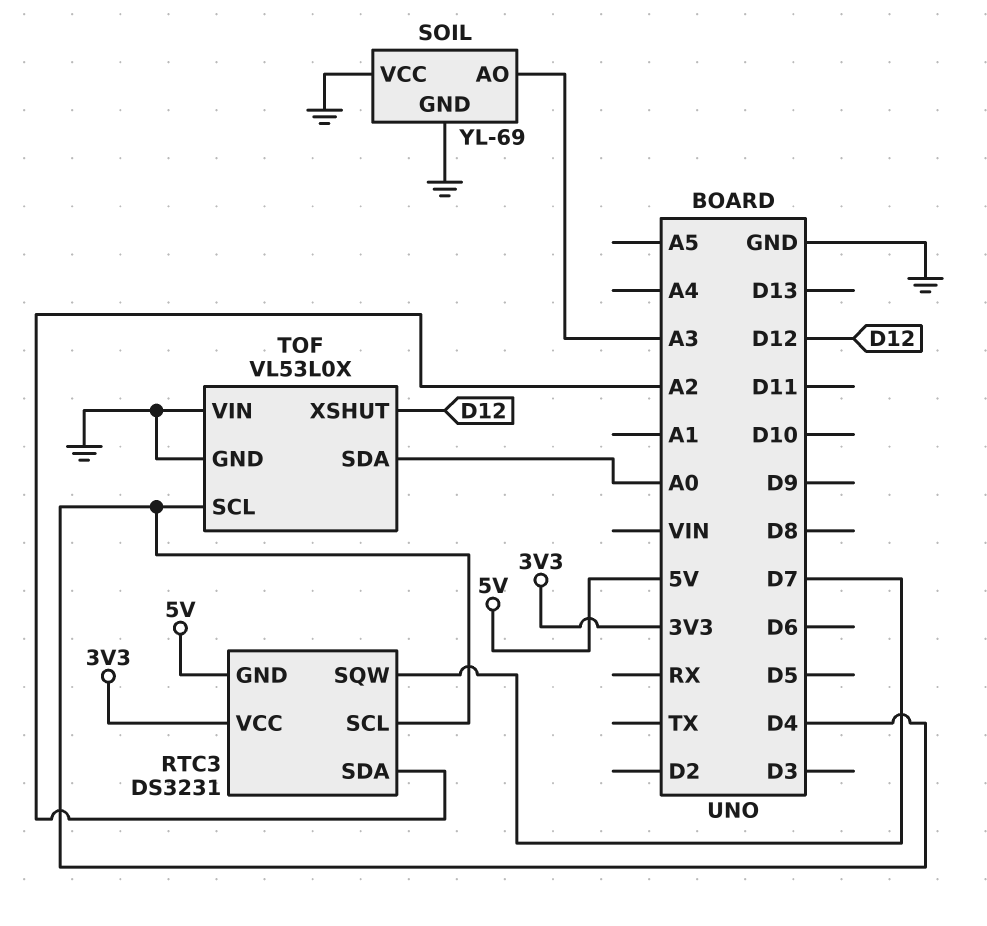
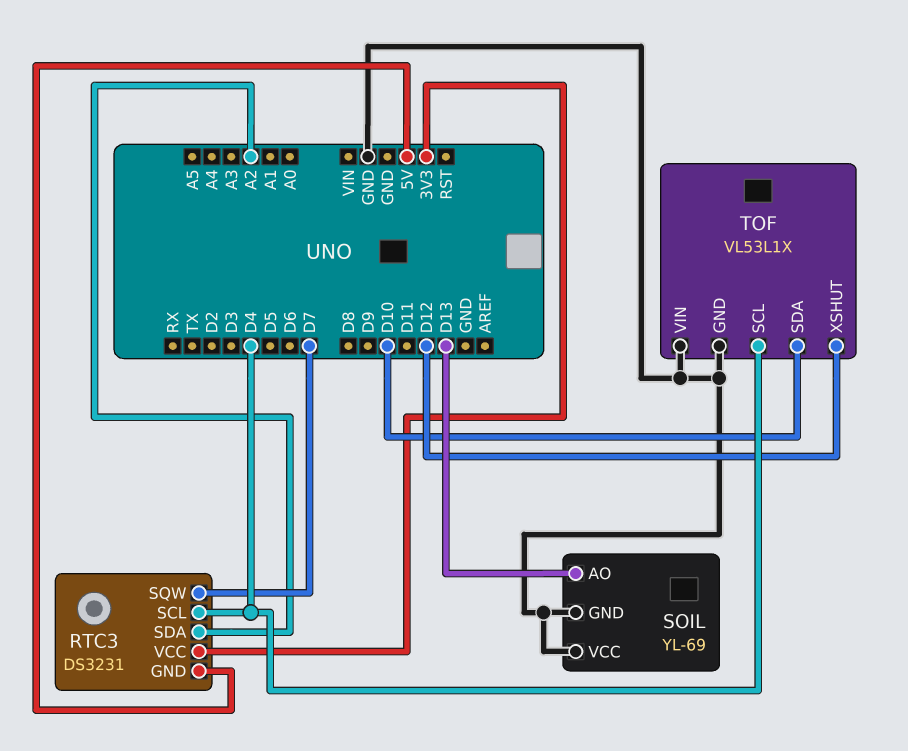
SOIL pin AO: A3 -> D13
TOF: VL53L0X -> VL53L1X
TOF pin SDA: A0 -> D10

